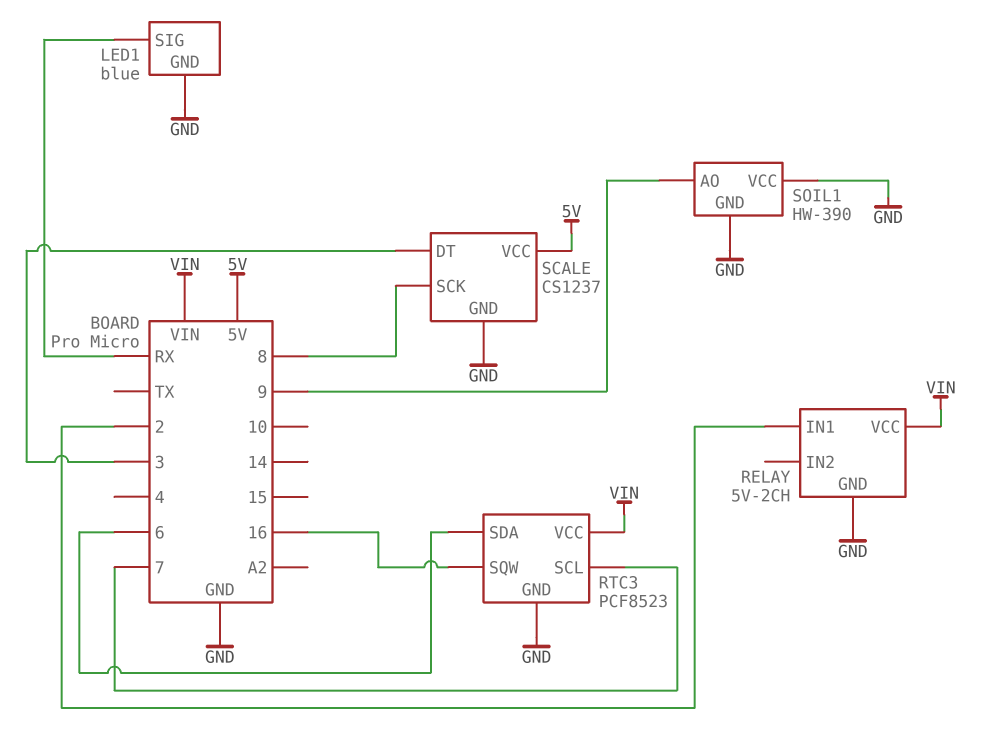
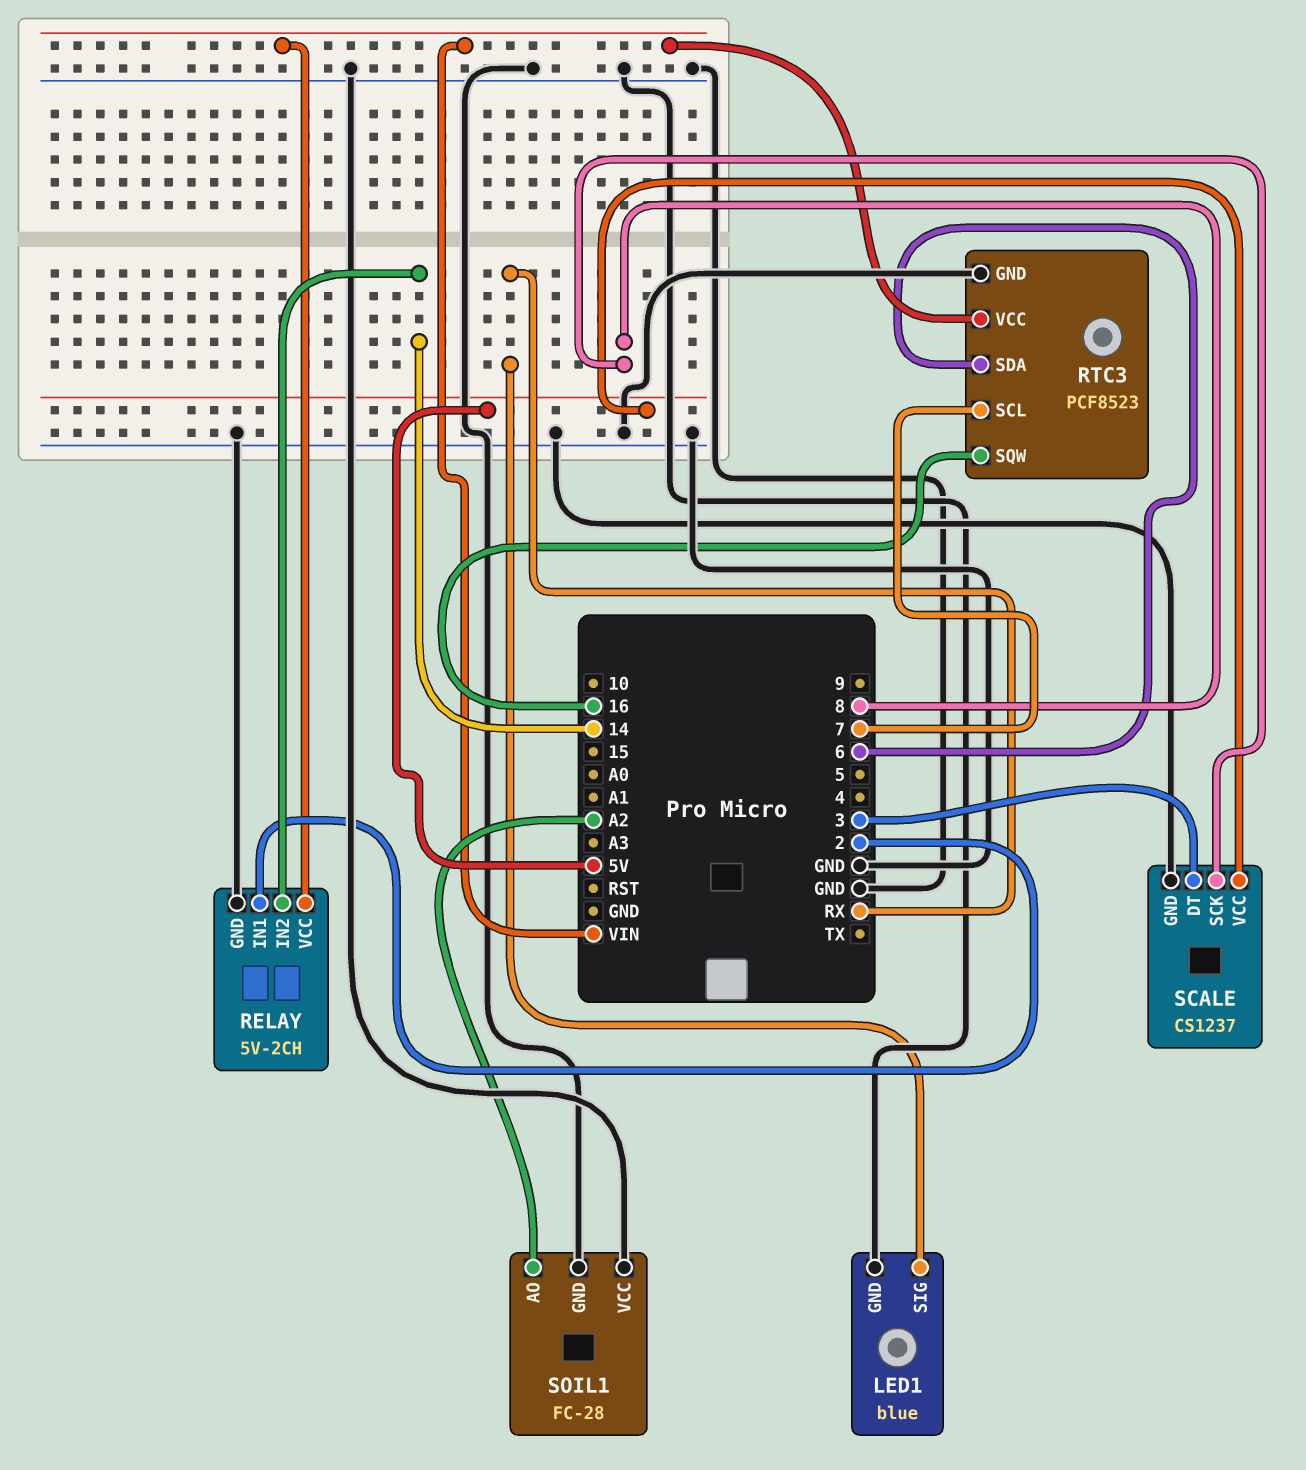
RELAY pin IN2: none -> 14
SOIL1: HW-390 -> FC-28
SOIL1 pin AO: 9 -> A2

